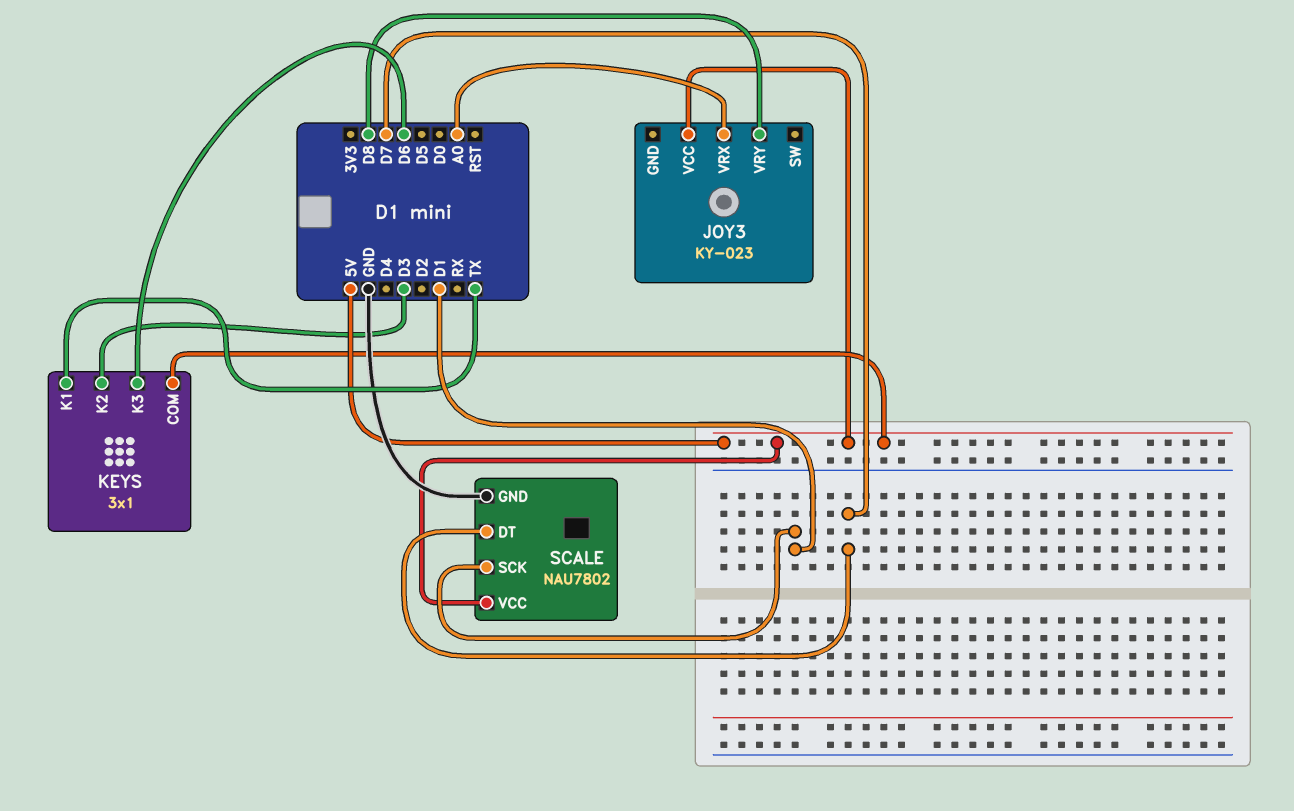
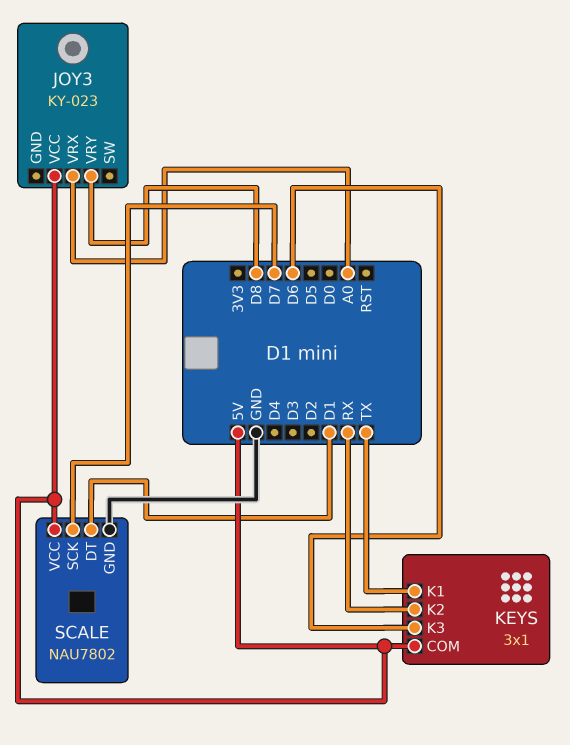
KEYS pin K2: D3 -> RX
SCALE pin DT: D7 -> D1
SCALE pin SCK: D1 -> D7

